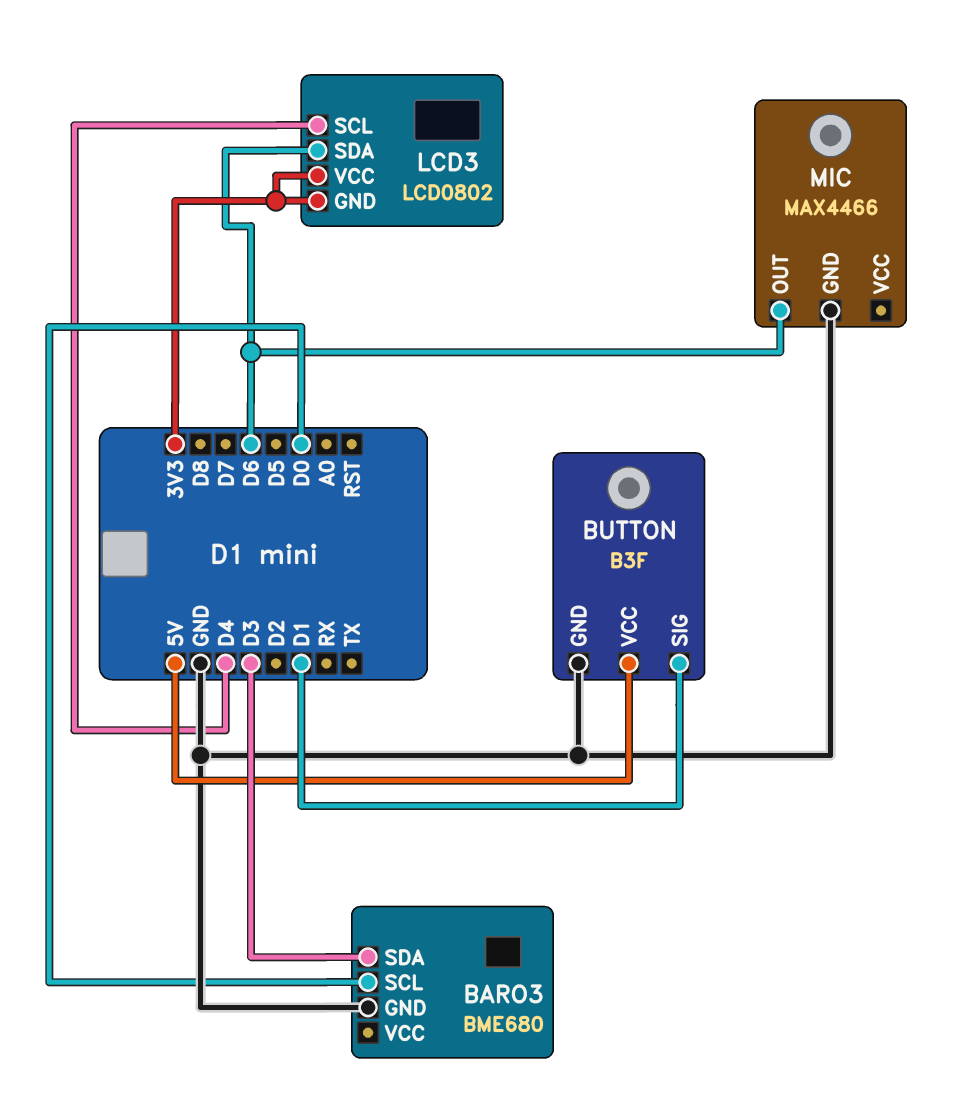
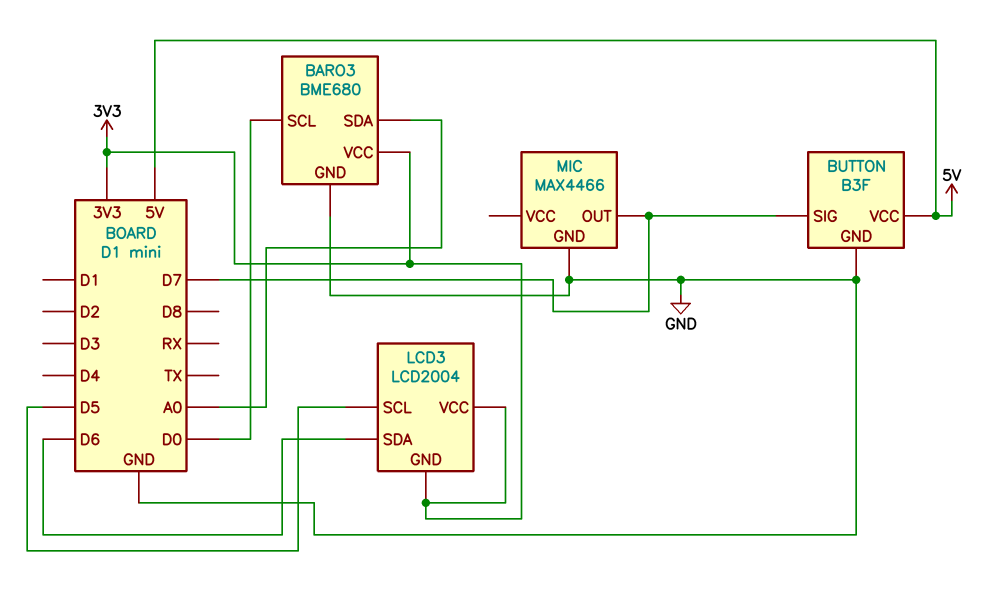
BARO3 pin SDA: D3 -> A0
BARO3 pin VCC: none -> 3V3
BUTTON pin SIG: D1 -> D7
LCD3: LCD0802 -> LCD2004
LCD3 pin SCL: D4 -> D5
MIC pin OUT: D6 -> D7

